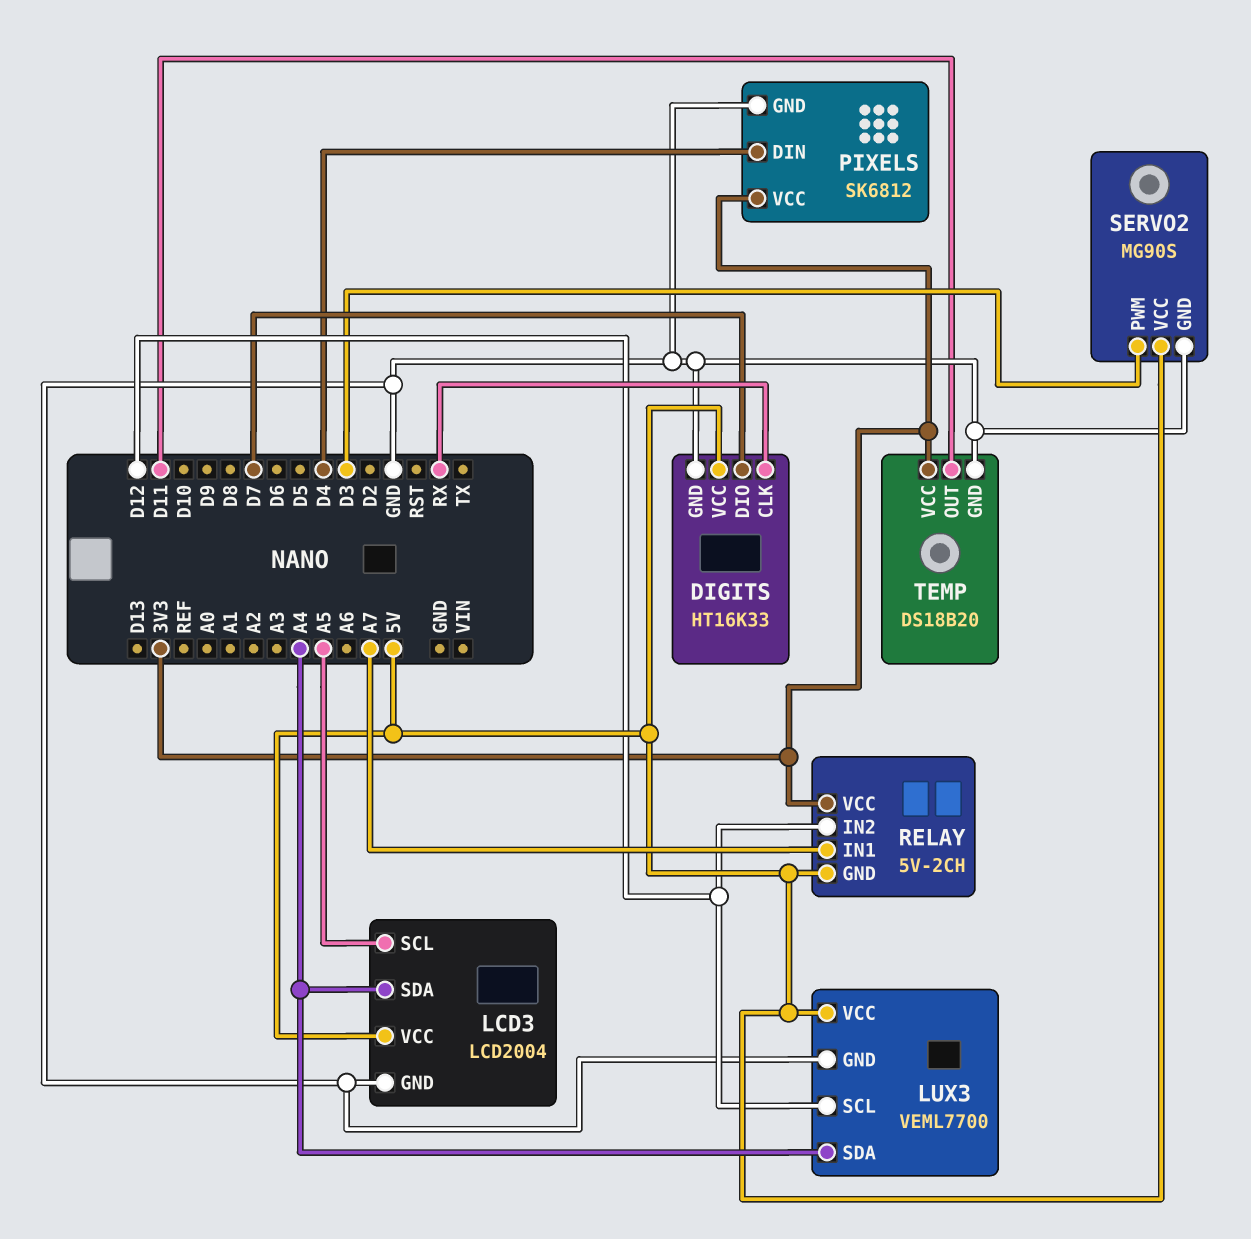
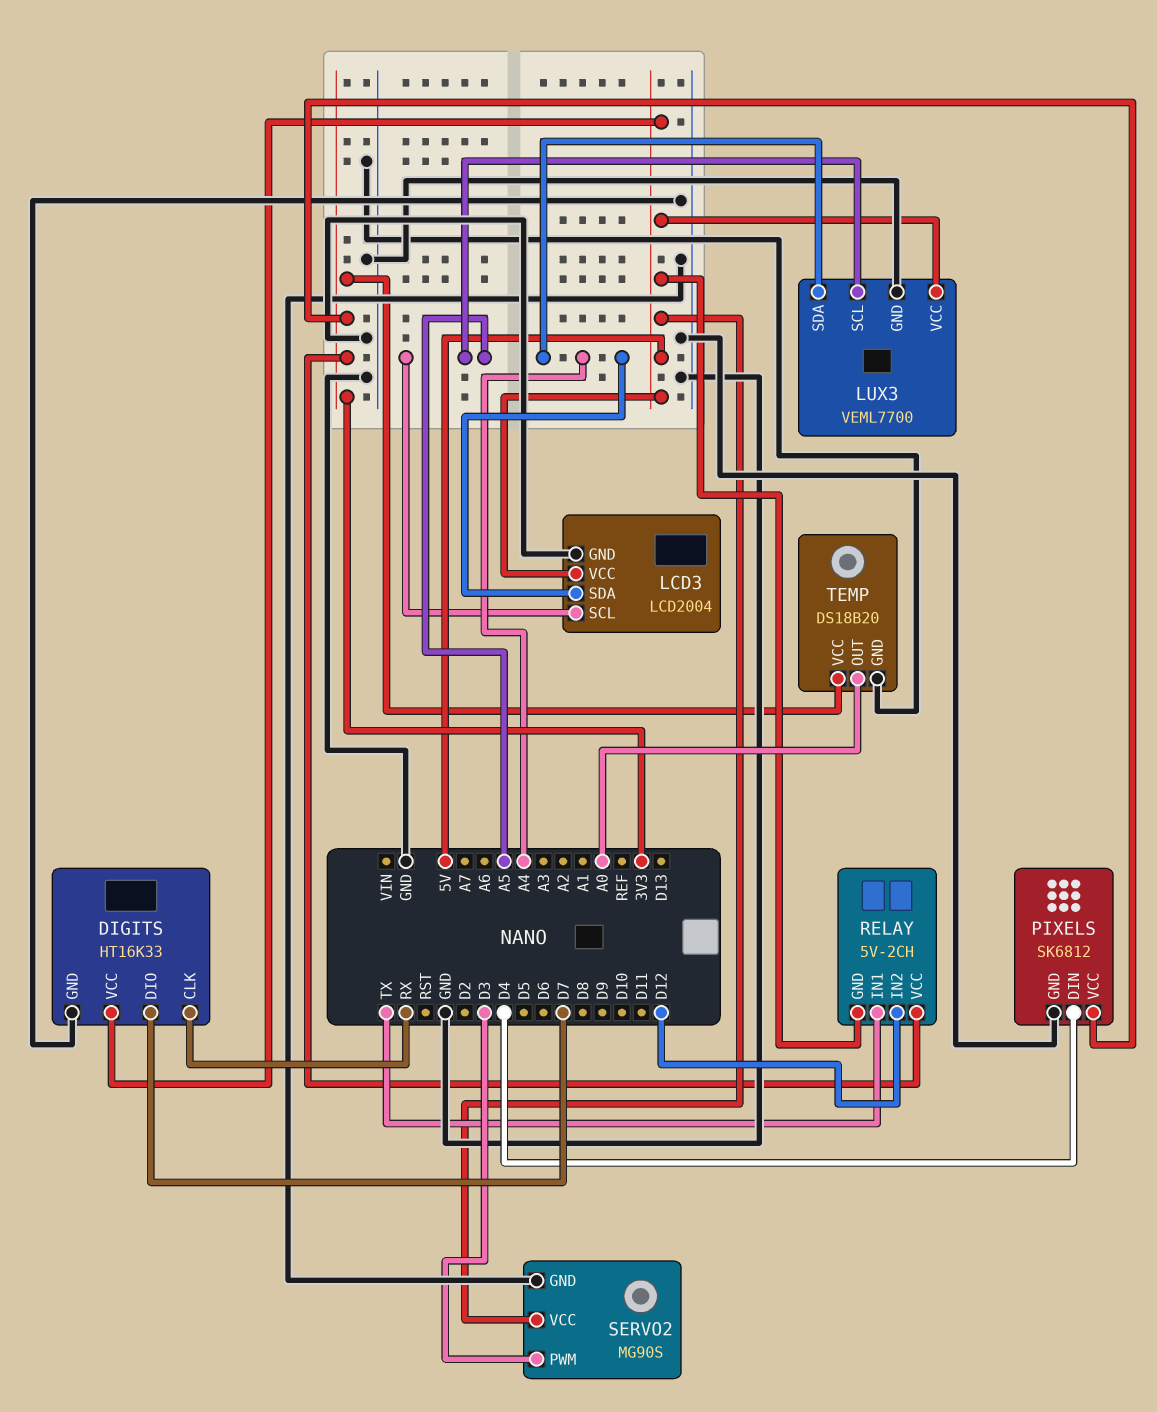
LUX3 pin SCL: D12 -> A5
RELAY pin IN1: A7 -> TX
TEMP pin OUT: D11 -> A0

